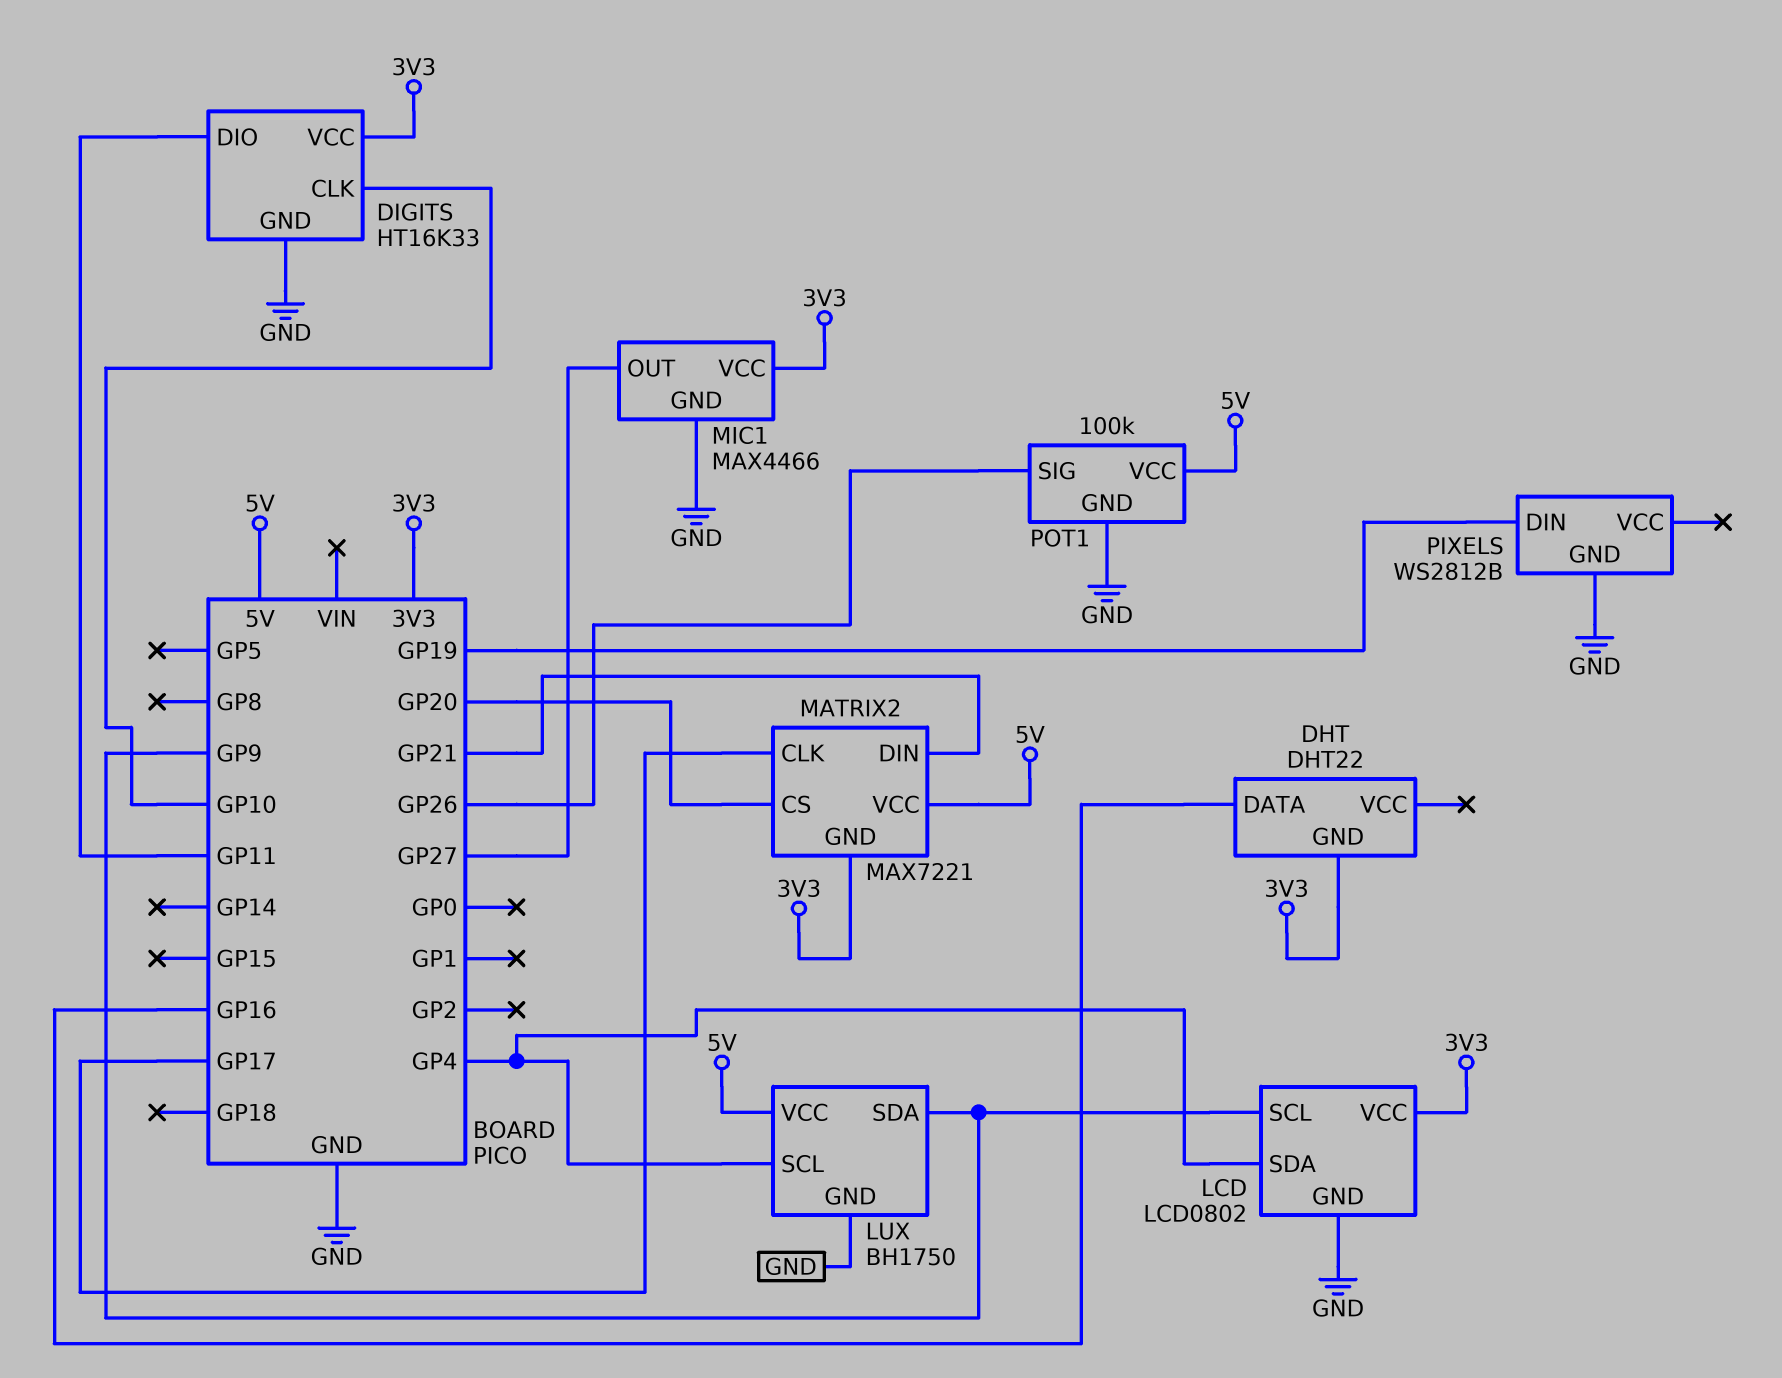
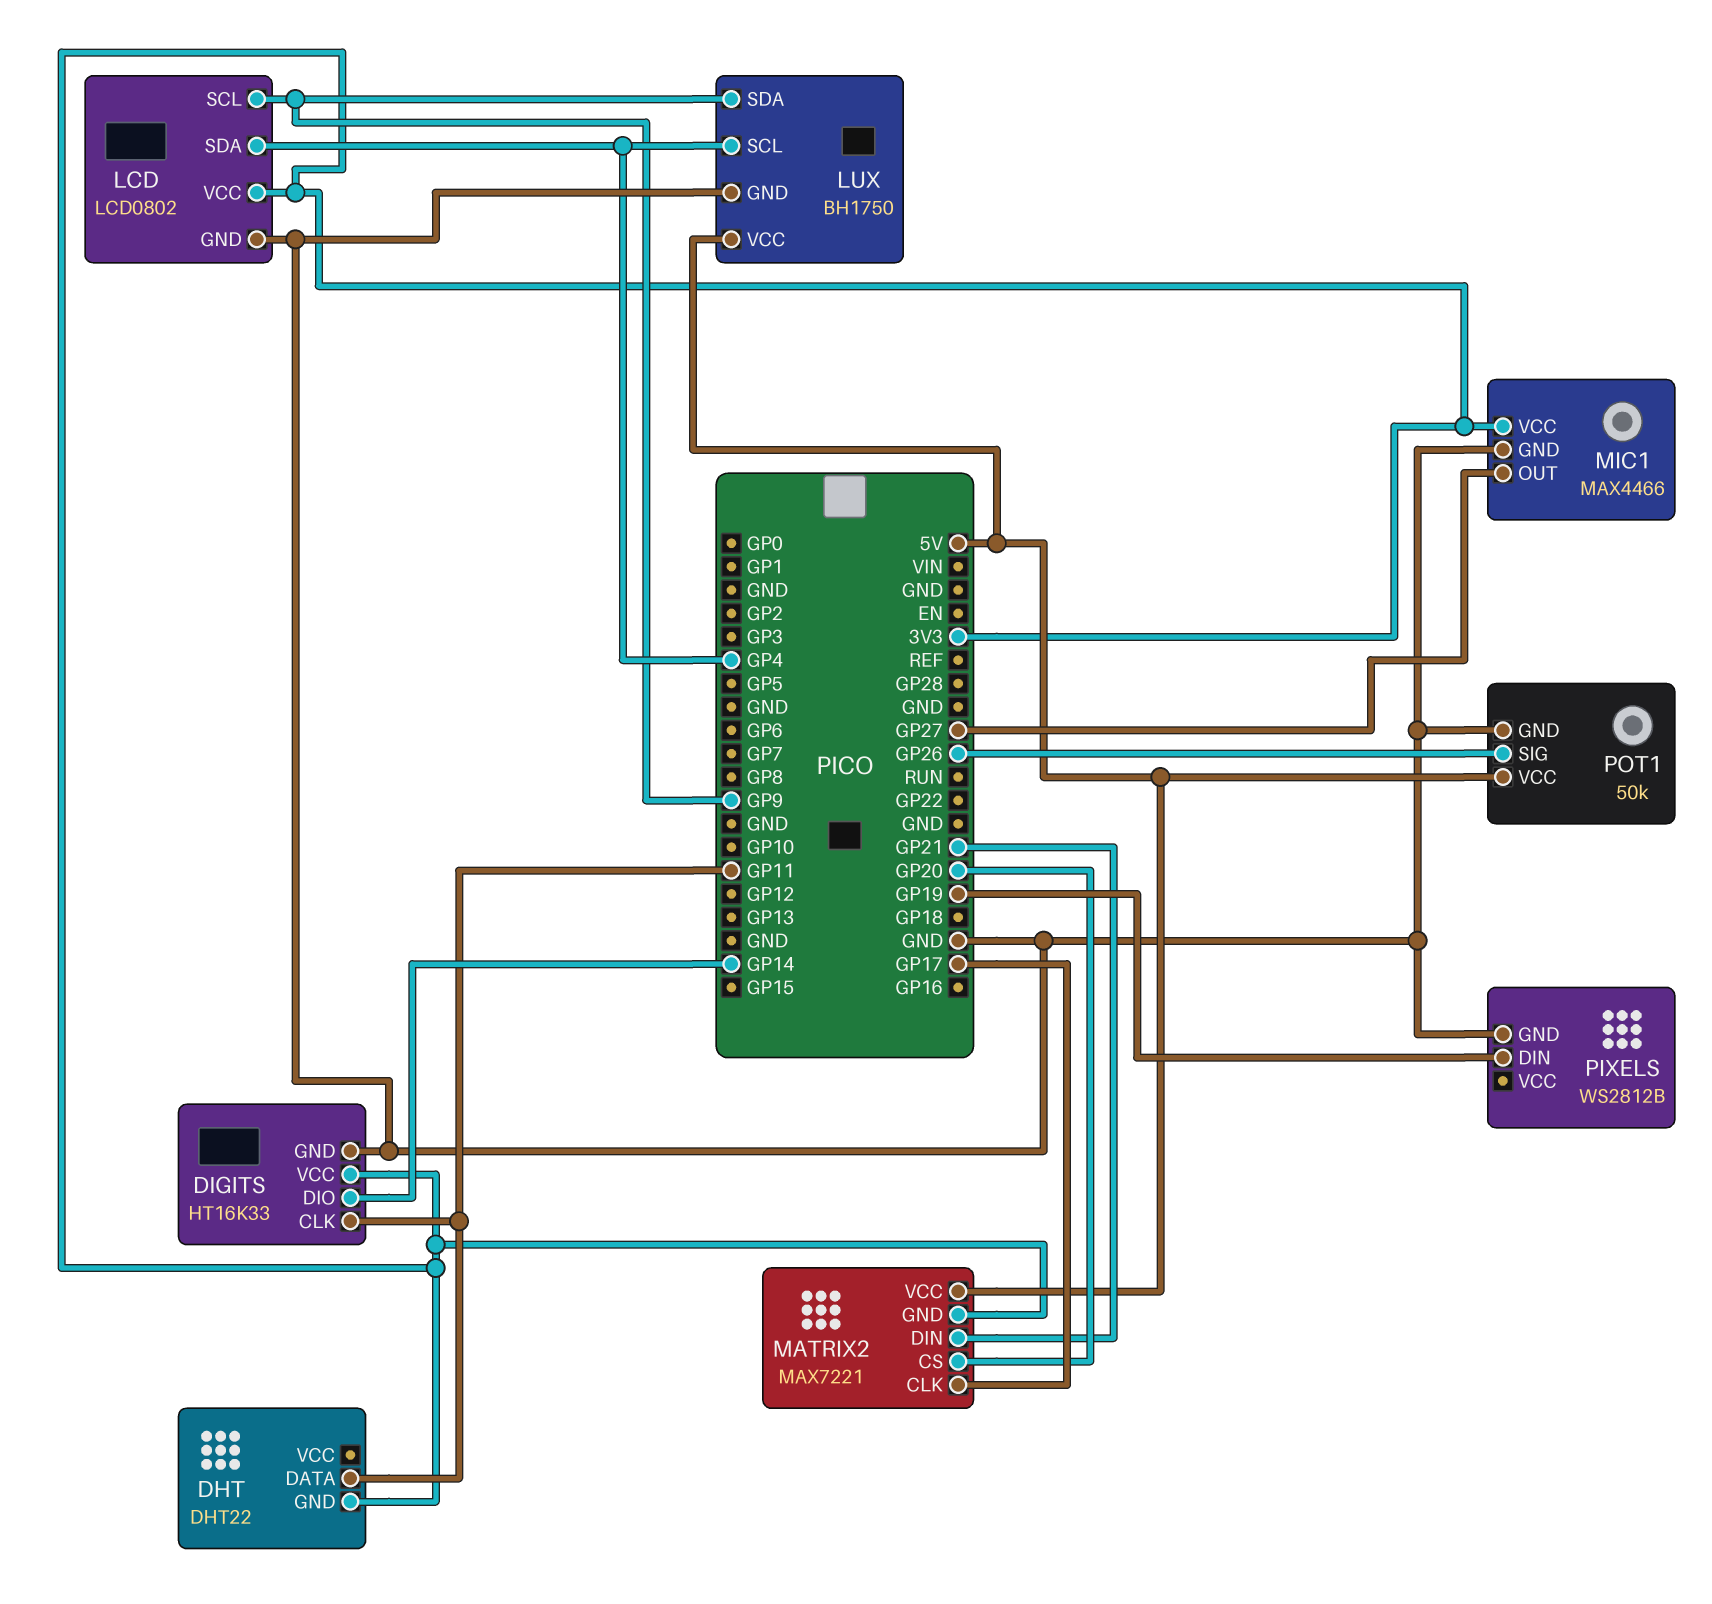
DHT pin DATA: GP16 -> GP11
DIGITS pin CLK: GP10 -> GP11
DIGITS pin DIO: GP11 -> GP14
POT1: 100k -> 50k

